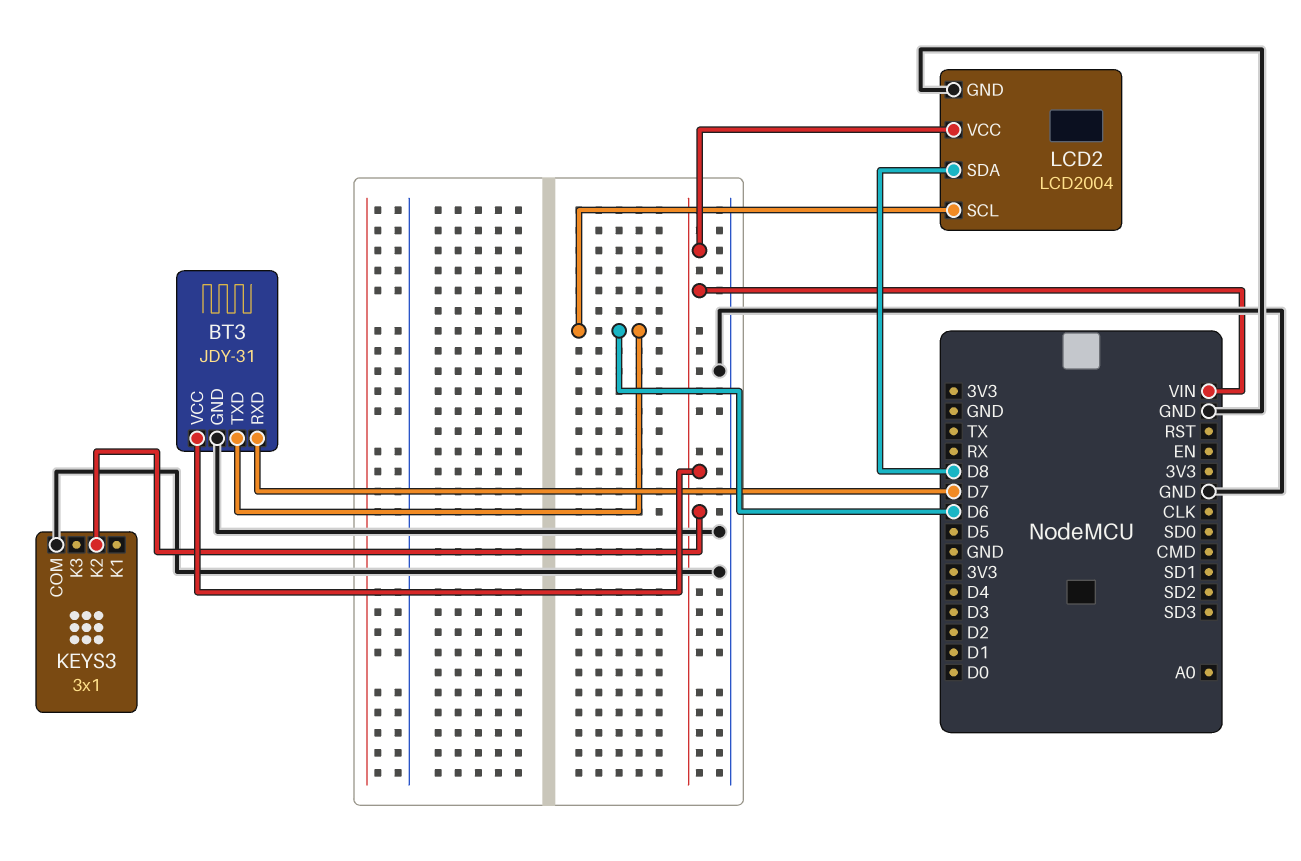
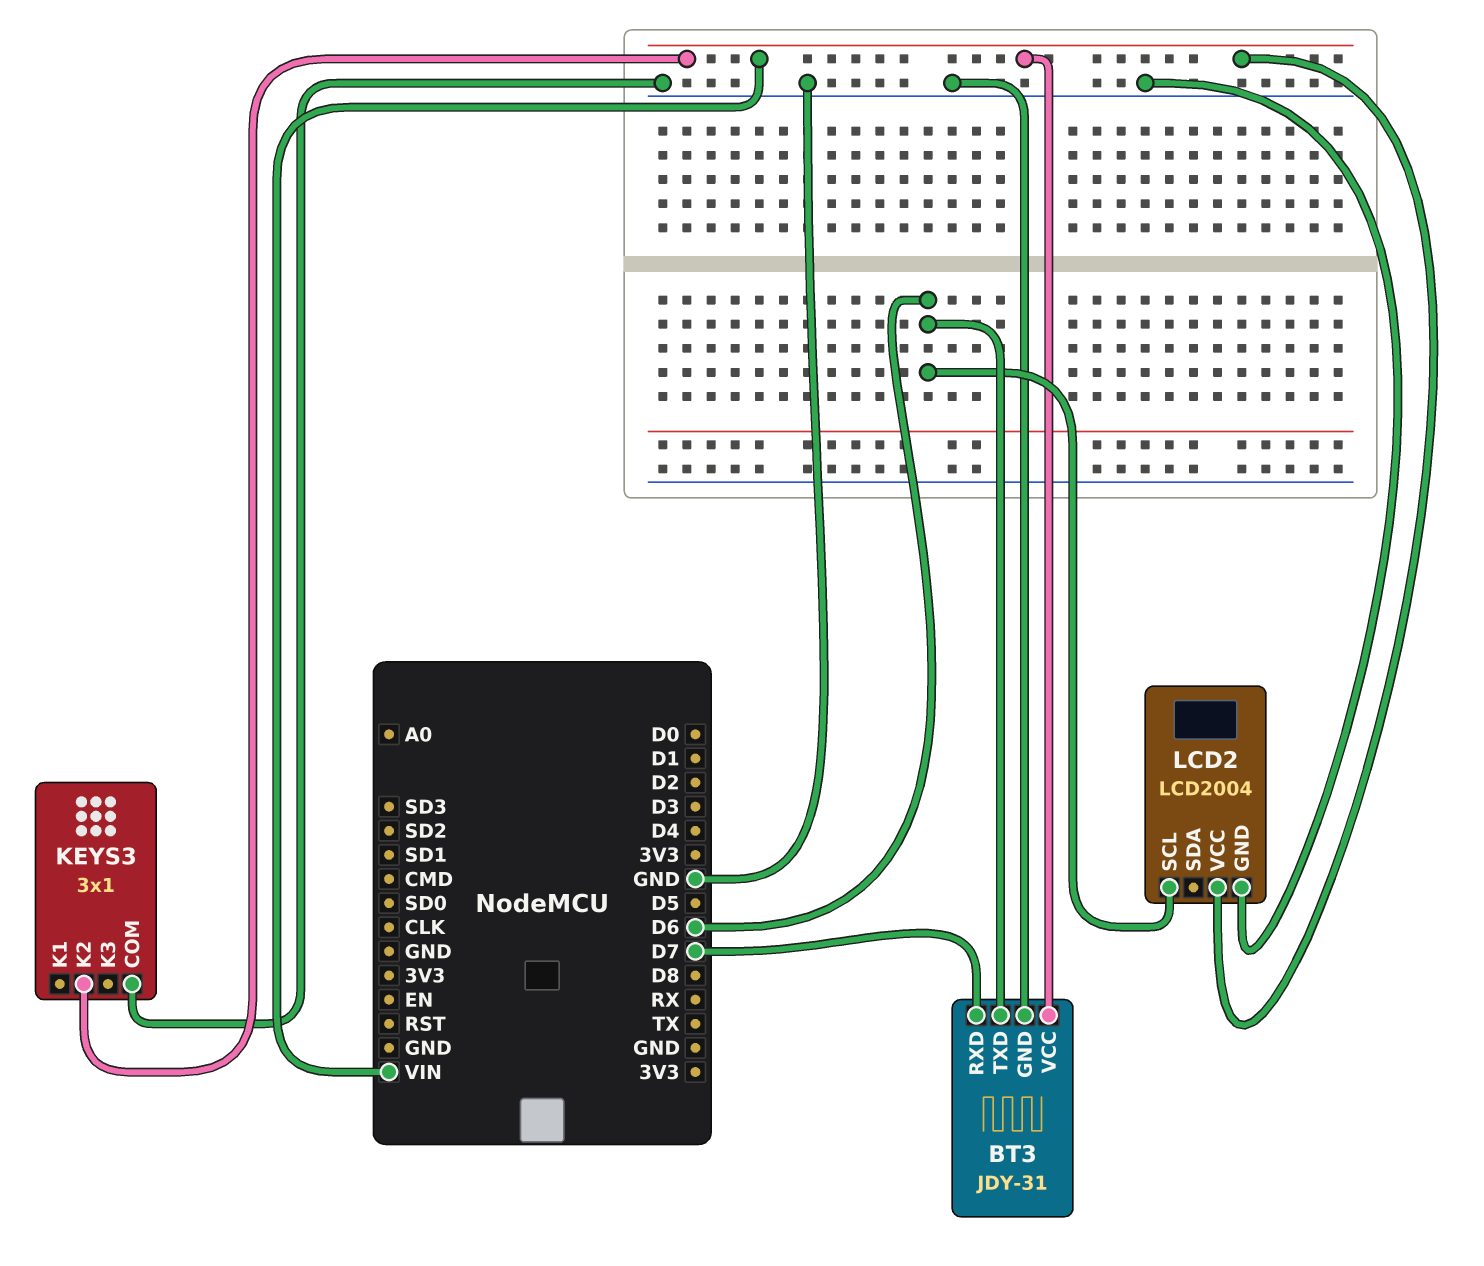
LCD2 pin SDA: D8 -> none

